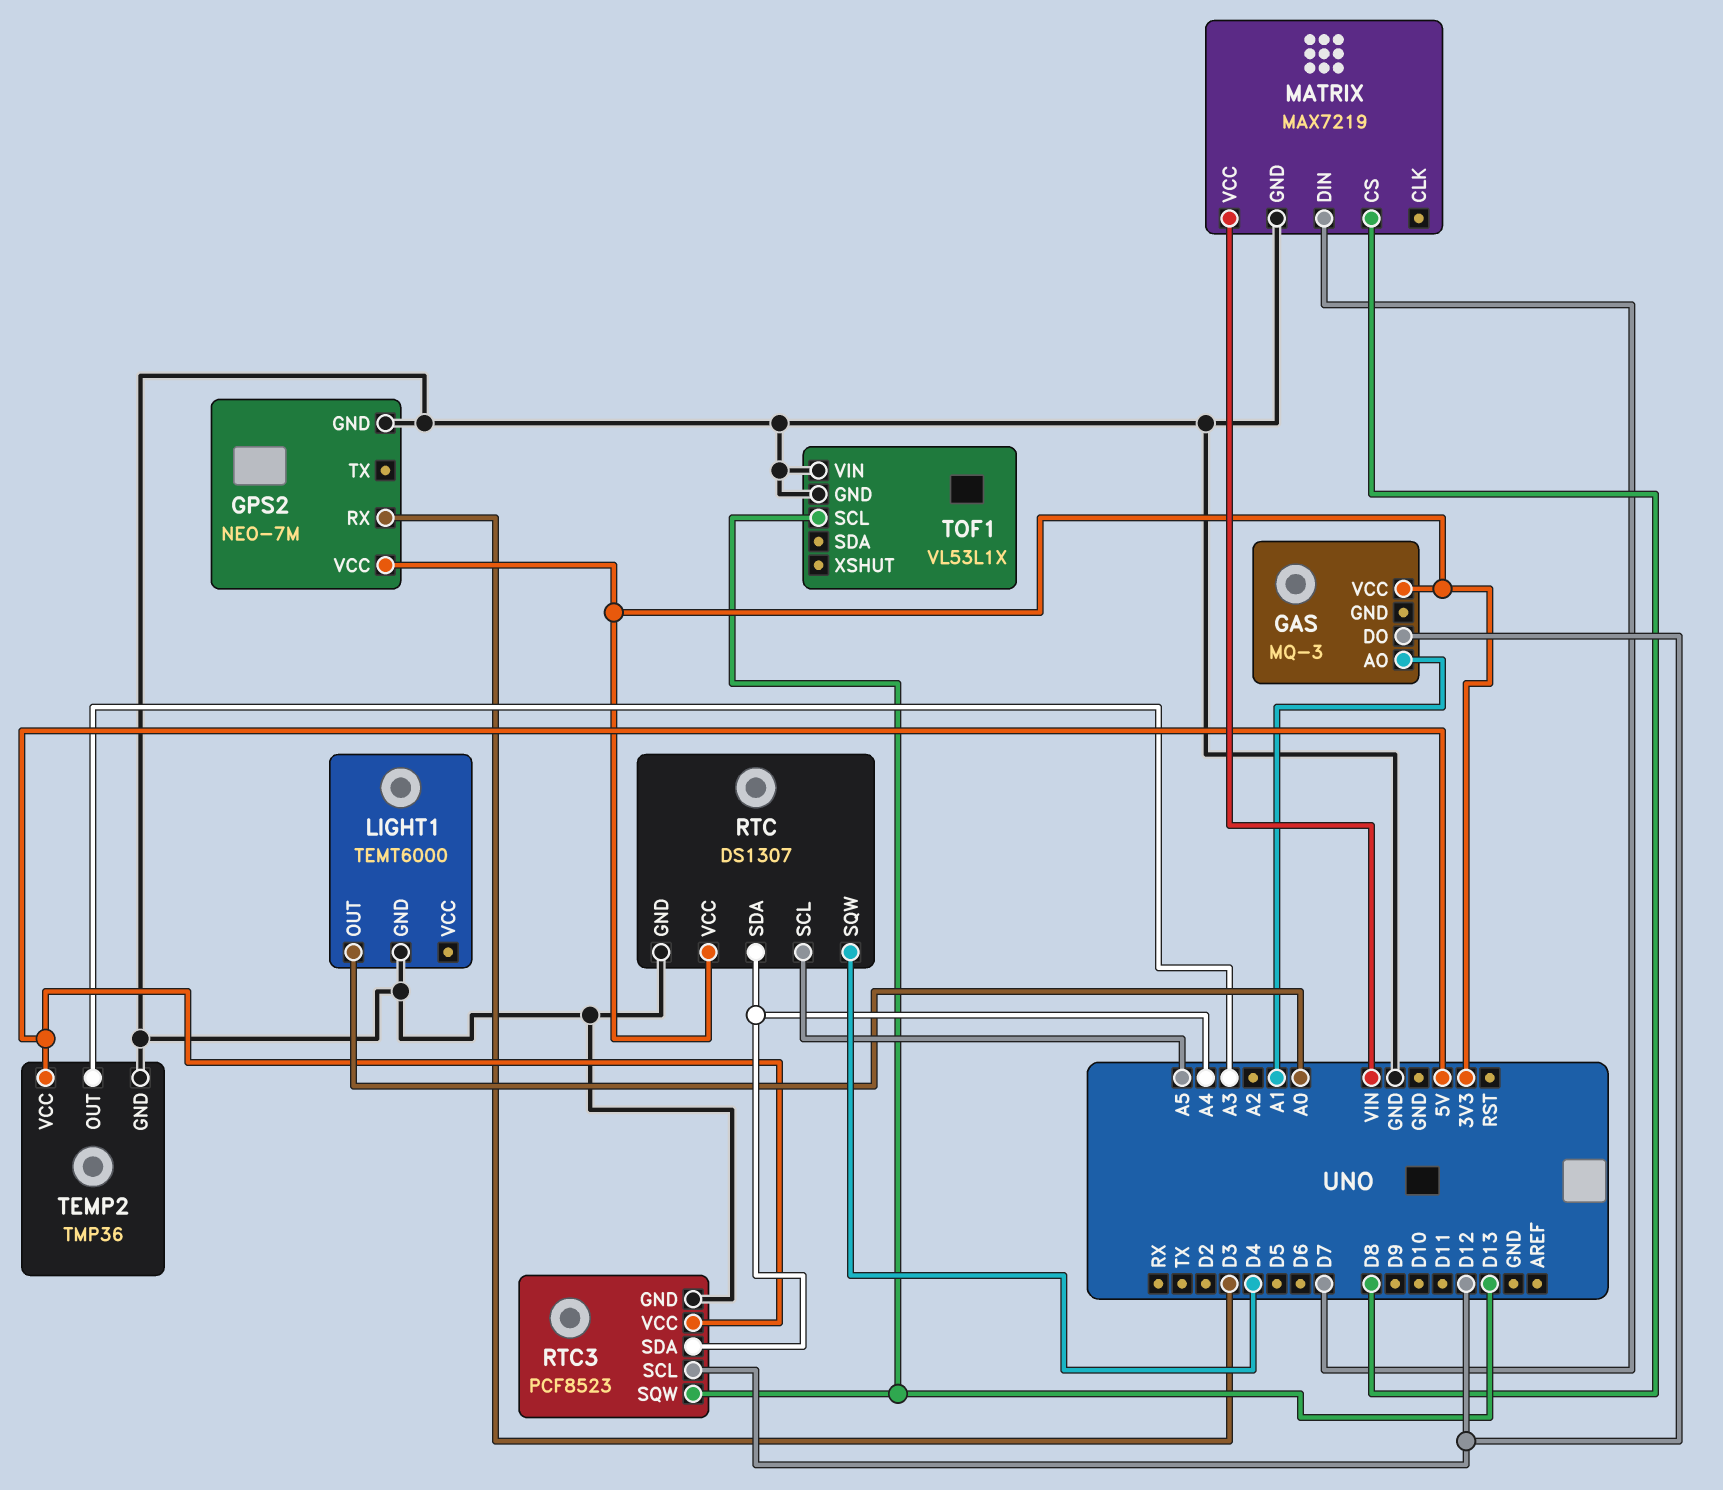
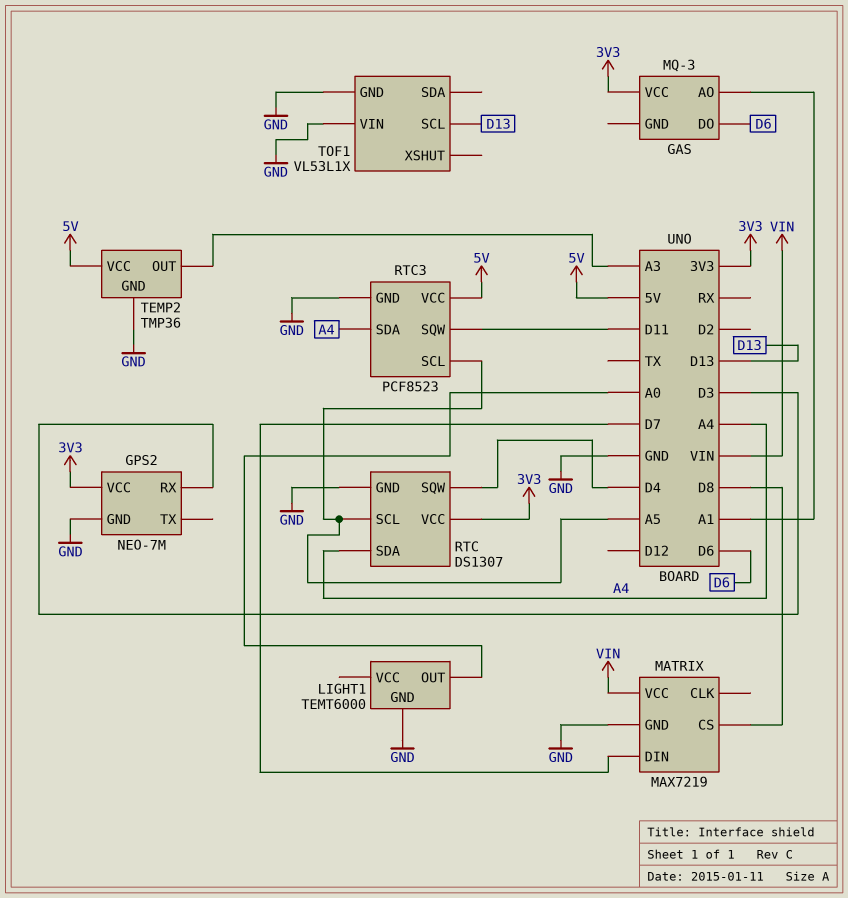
GAS pin DO: D12 -> D6
RTC3 pin SCL: D12 -> A5
RTC3 pin SQW: D13 -> D11

